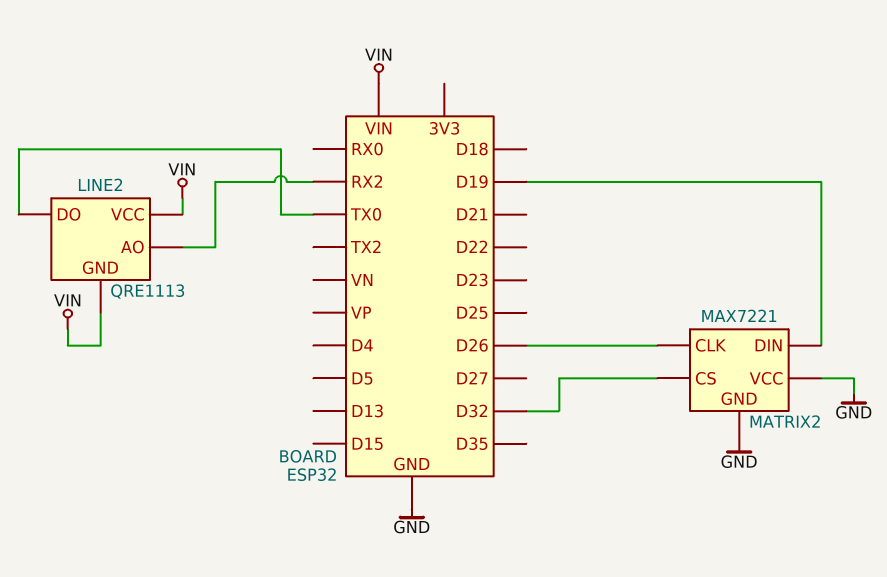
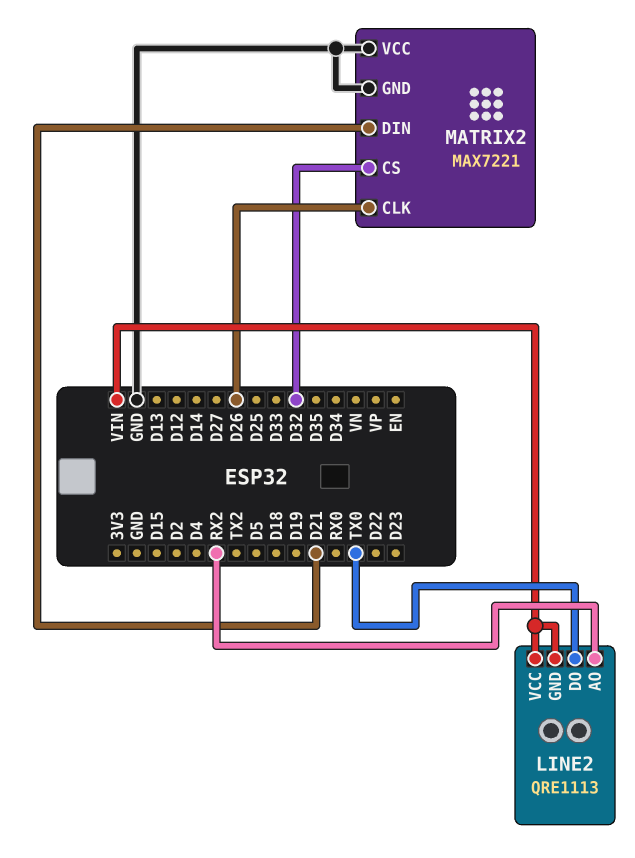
MATRIX2 pin DIN: D19 -> D21

